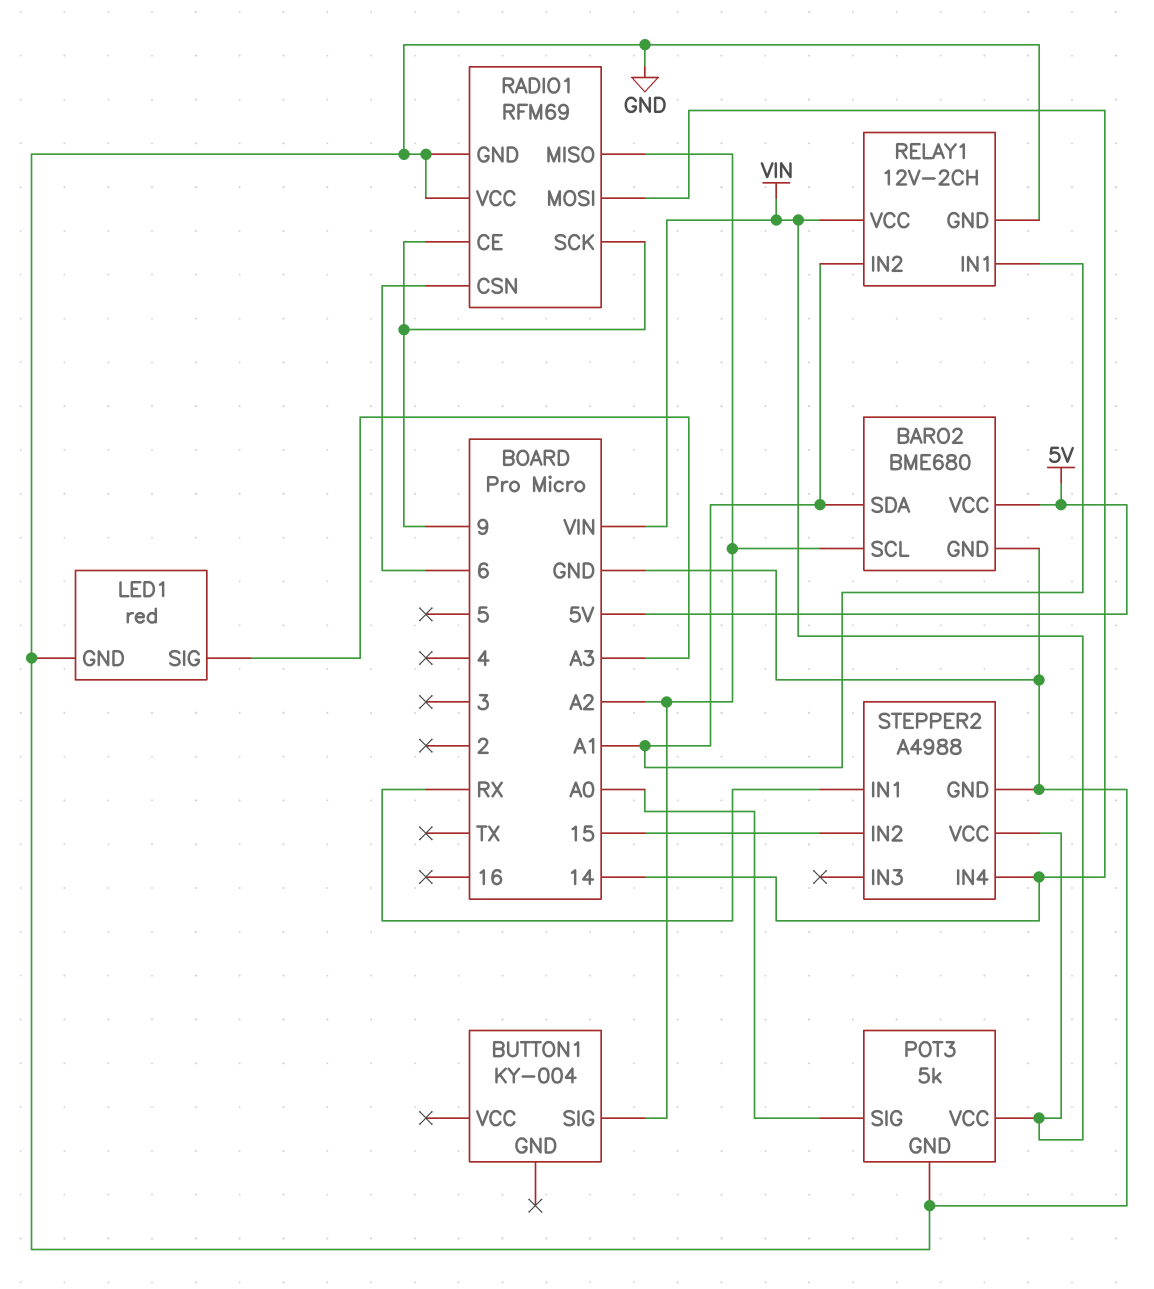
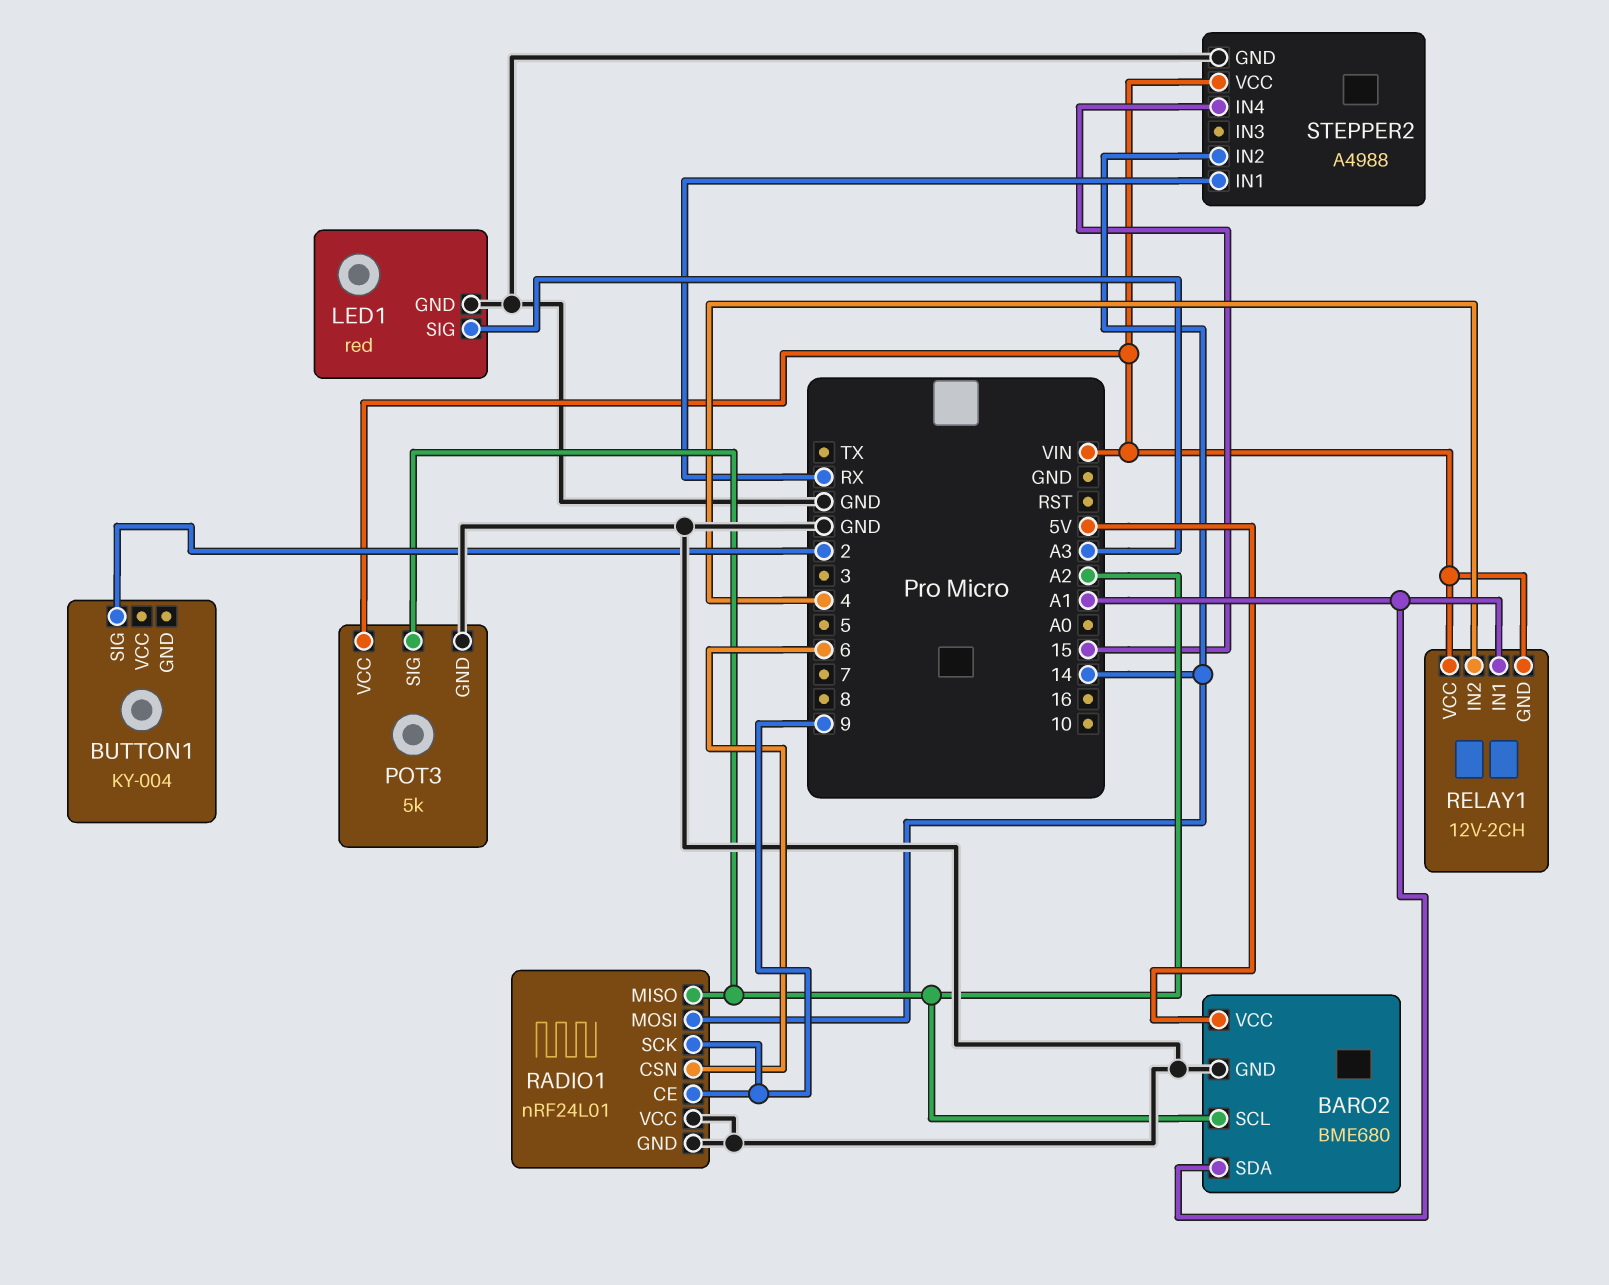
BUTTON1 pin SIG: A2 -> 2
POT3 pin SIG: A0 -> A2
RADIO1: RFM69 -> nRF24L01
RELAY1 pin GND: GND -> VIN
RELAY1 pin IN2: A1 -> 4
STEPPER2 pin IN2: 15 -> 14
STEPPER2 pin IN4: 14 -> 15

